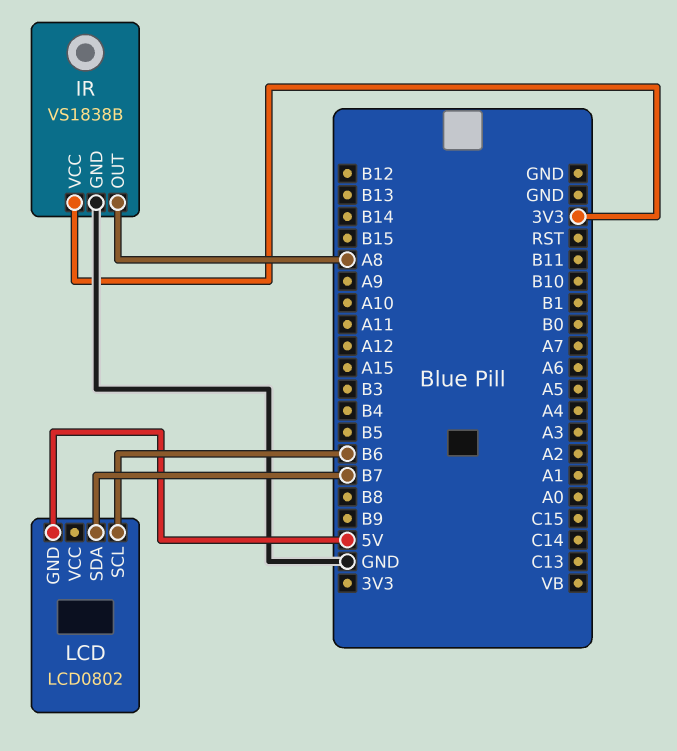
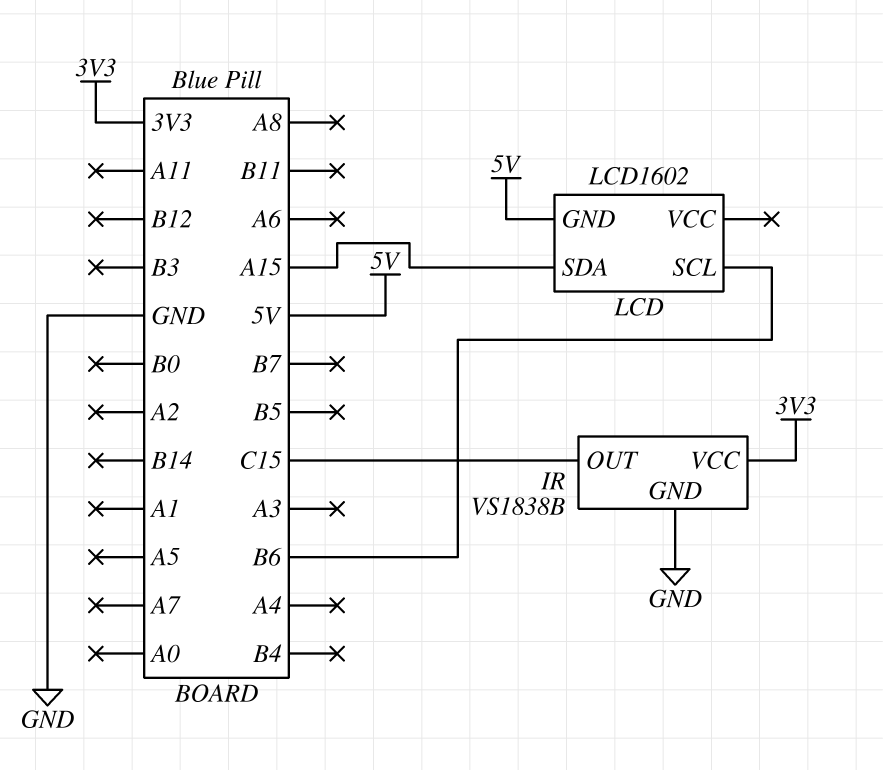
IR pin OUT: A8 -> C15
LCD: LCD0802 -> LCD1602
LCD pin SDA: B7 -> A15

